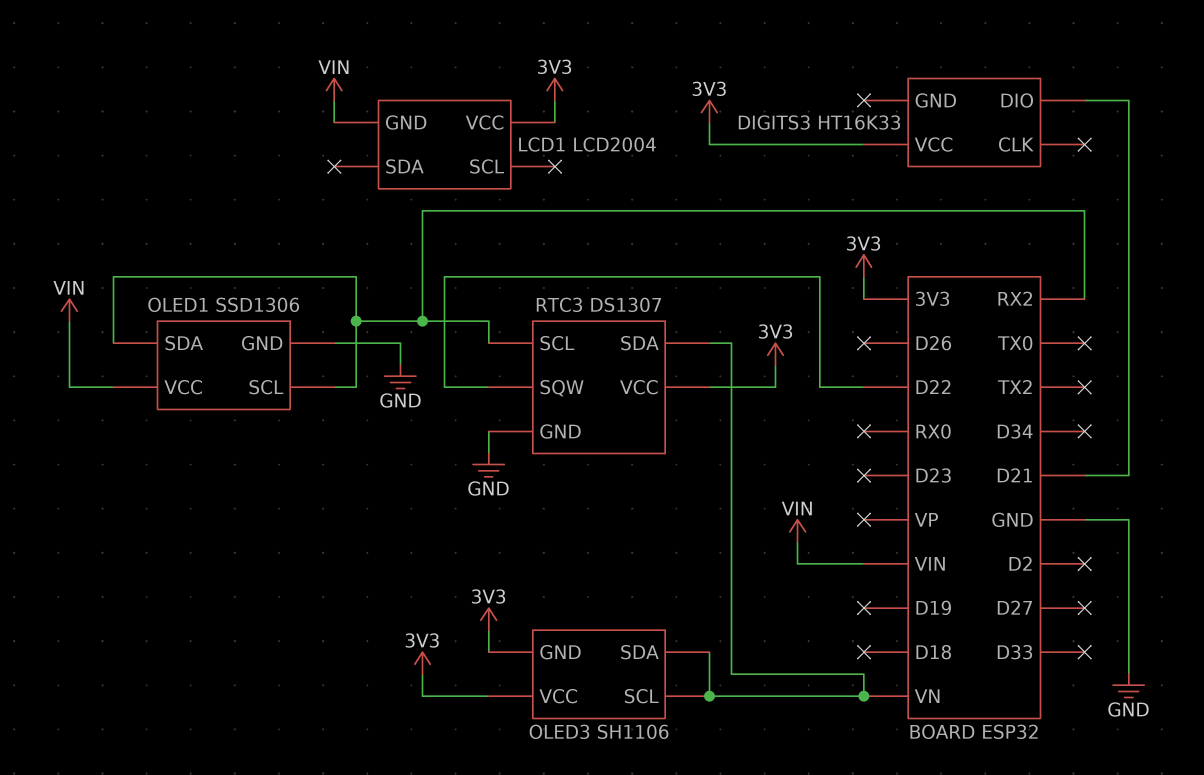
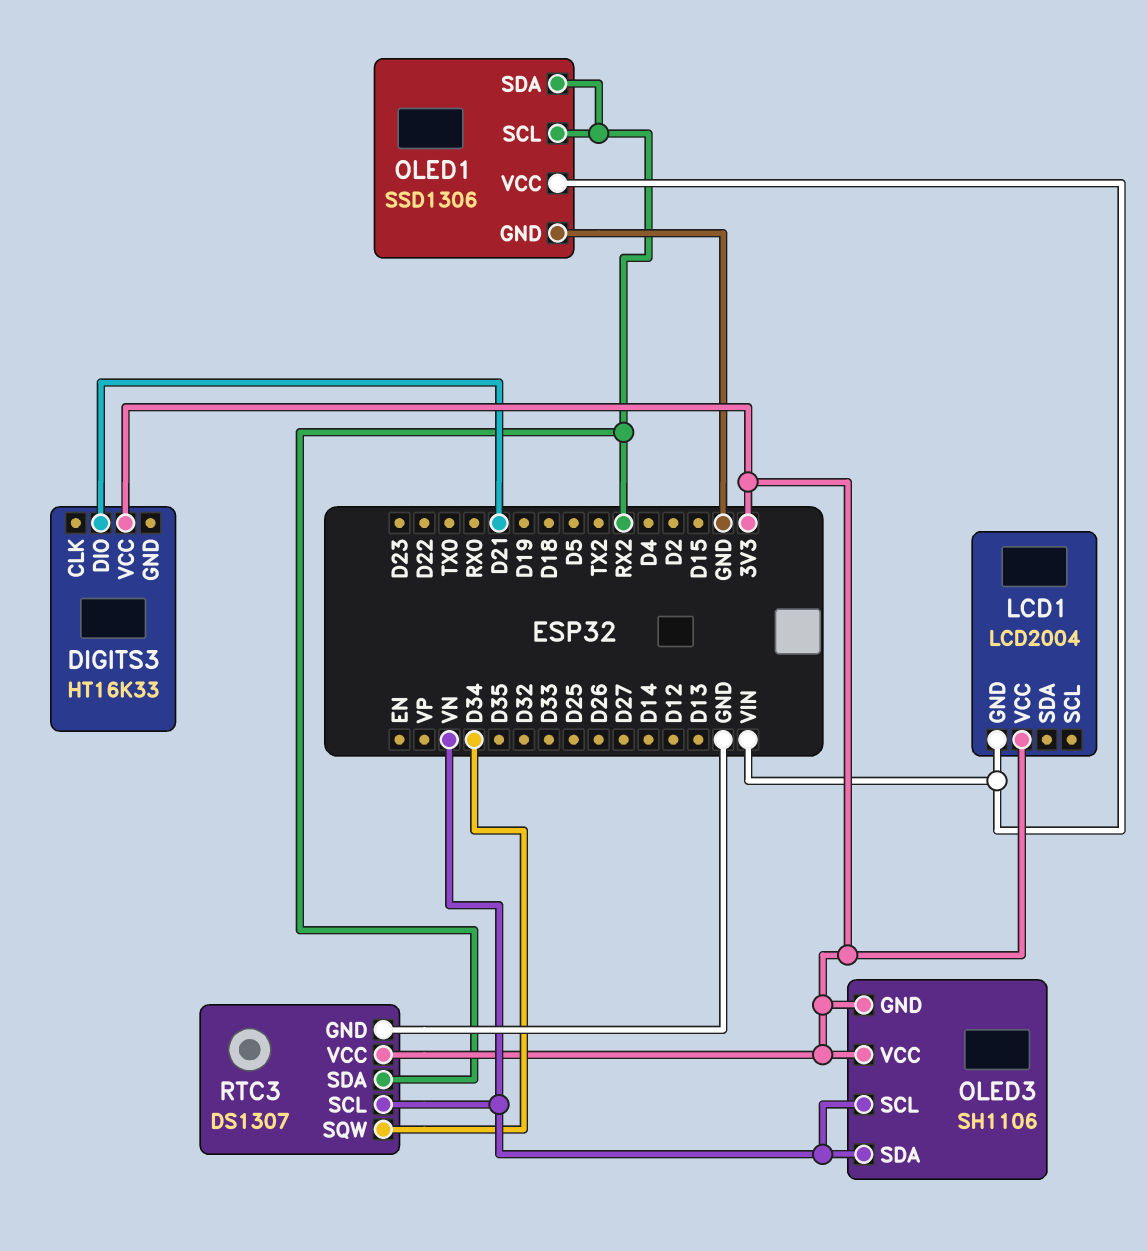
RTC3 pin SCL: RX2 -> VN
RTC3 pin SDA: VN -> RX2
RTC3 pin SQW: D22 -> D34

